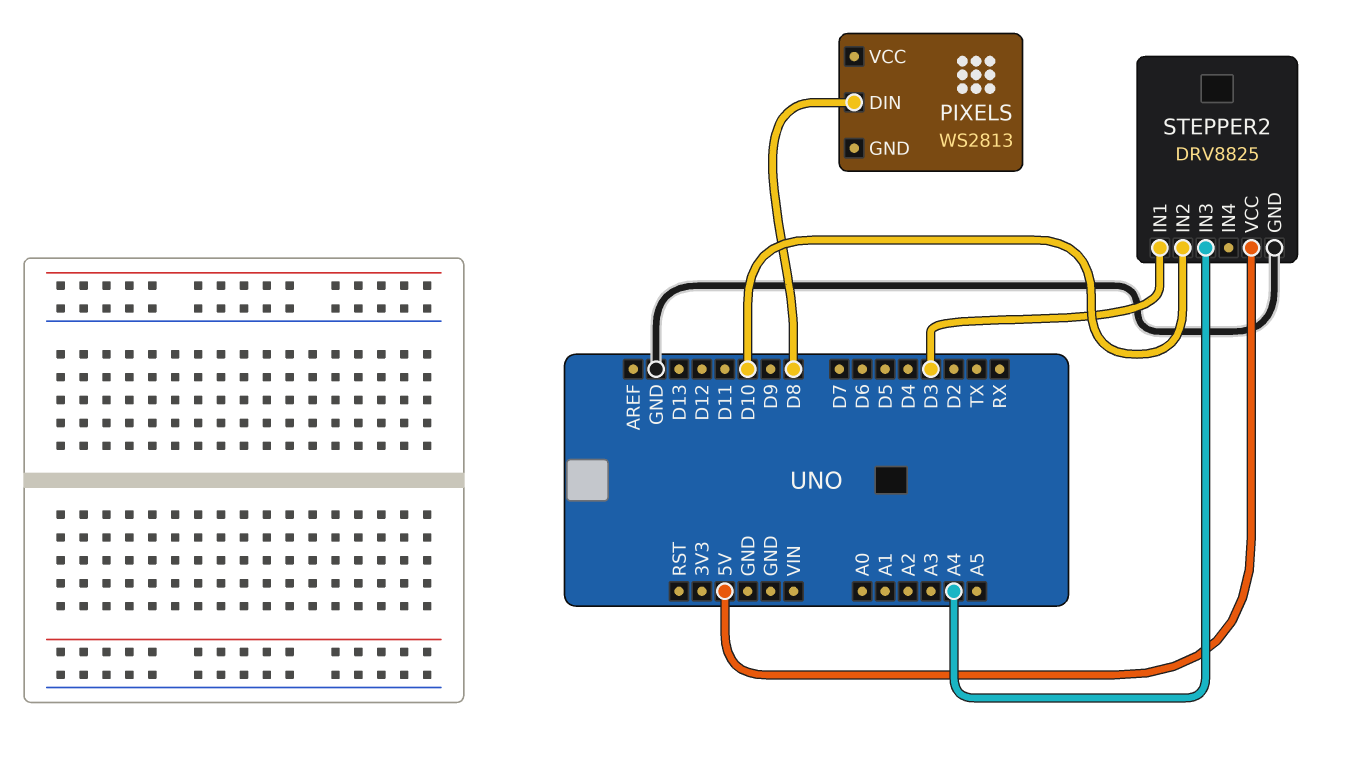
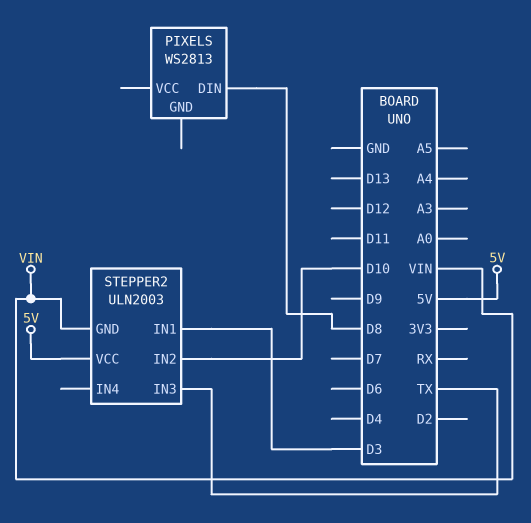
STEPPER2: DRV8825 -> ULN2003
STEPPER2 pin GND: GND -> VIN
STEPPER2 pin IN3: A4 -> TX

